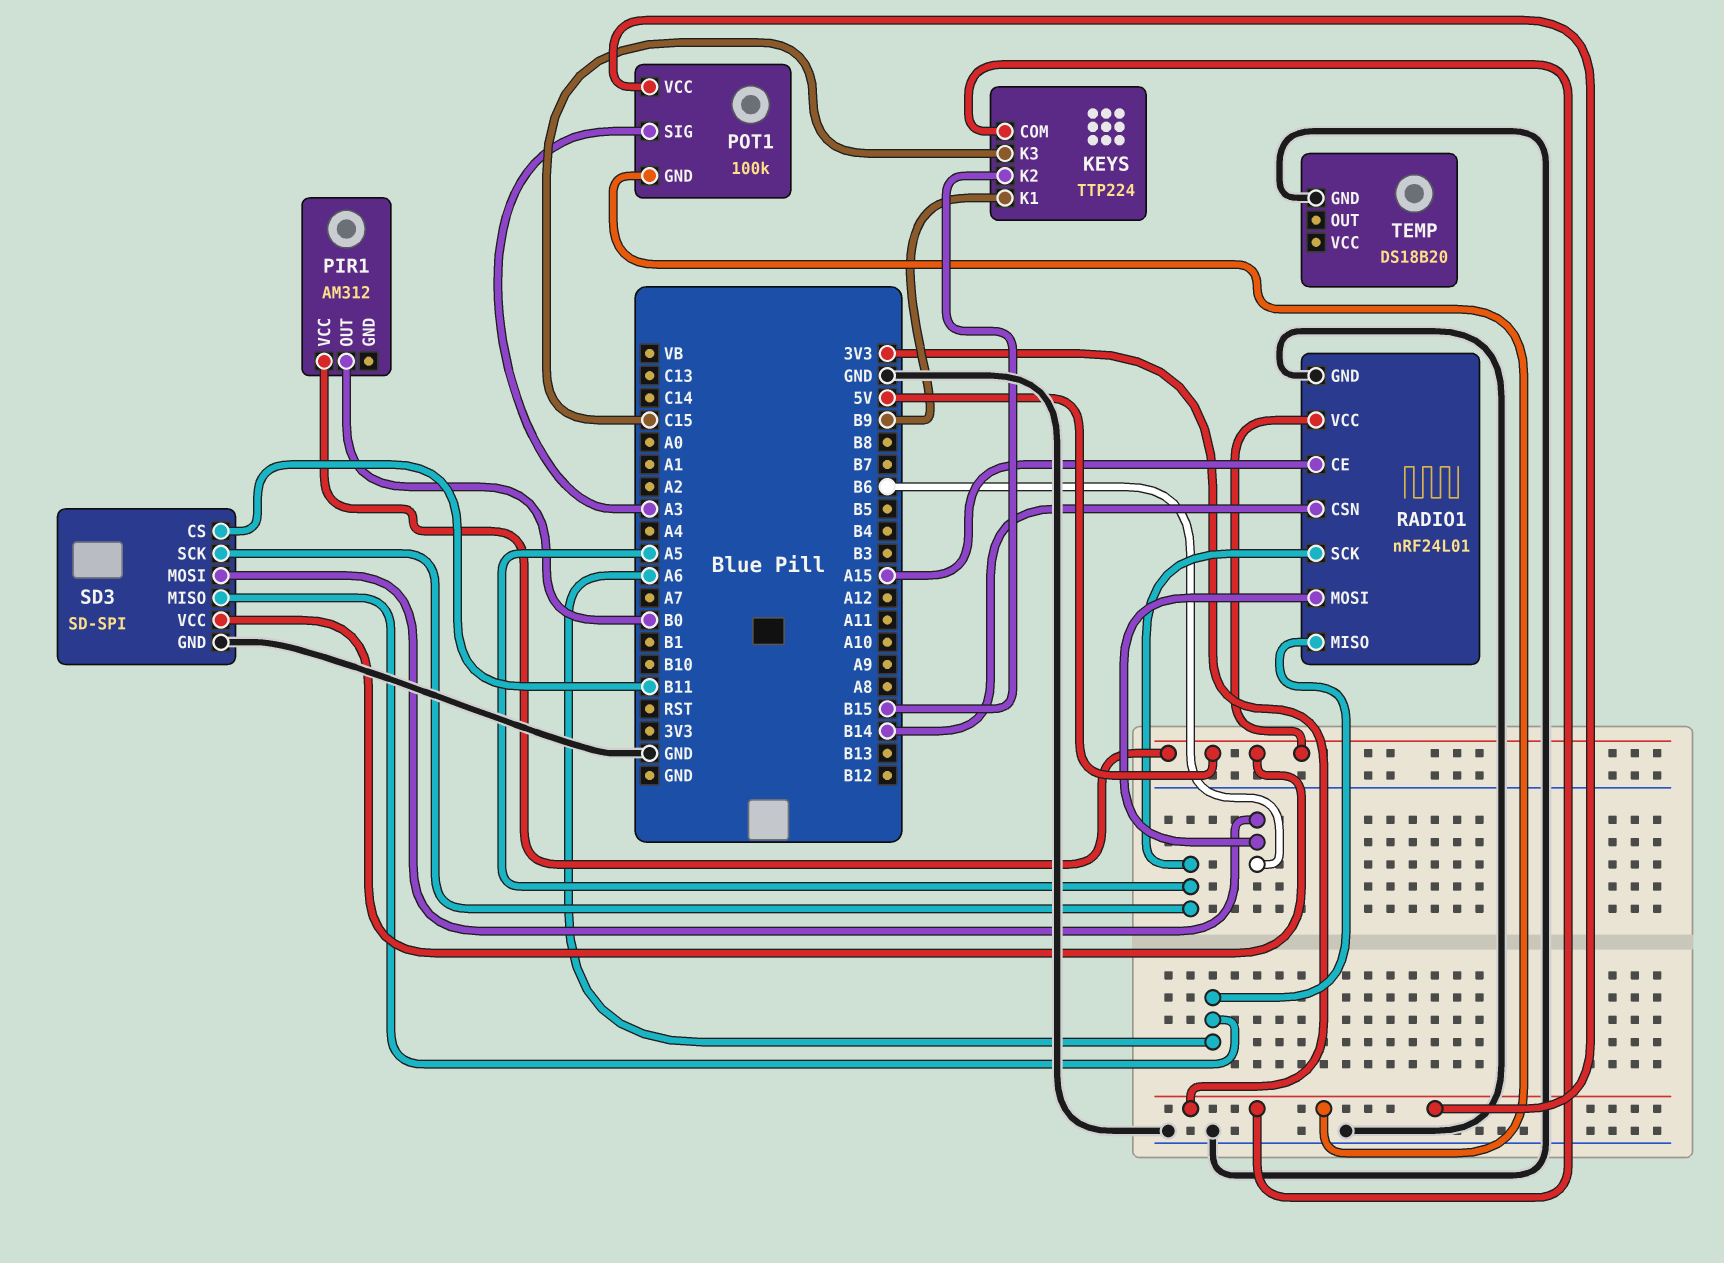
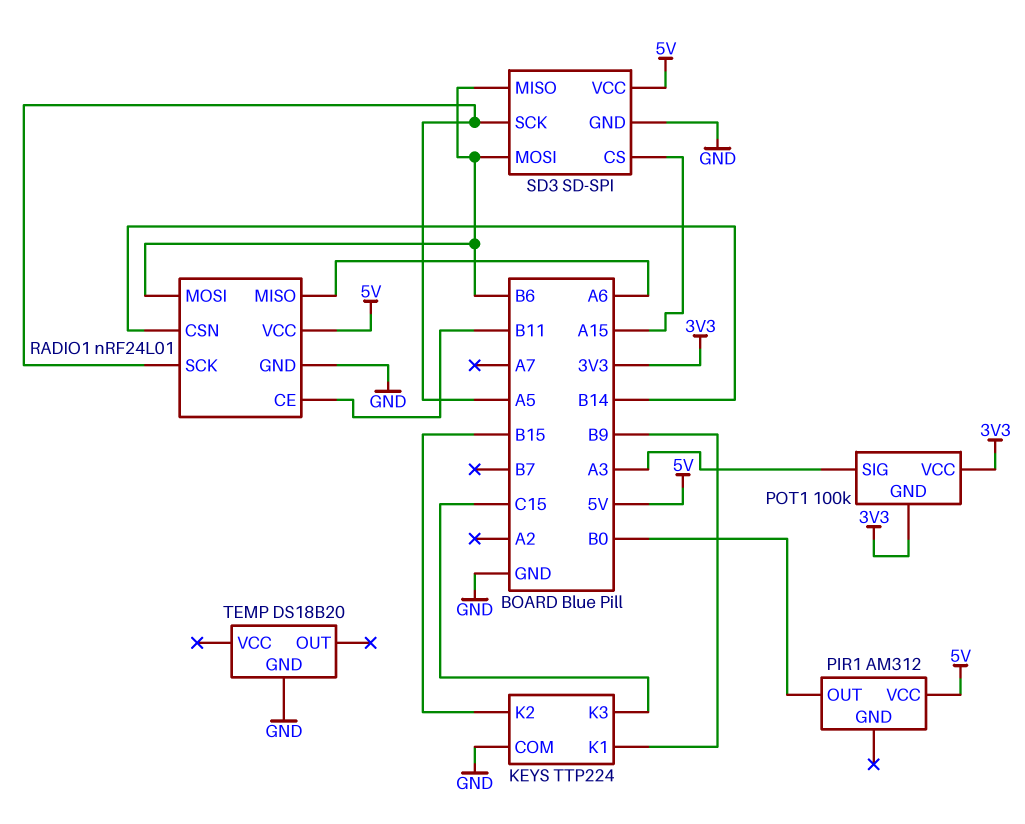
KEYS pin COM: 3V3 -> GND
RADIO1 pin CE: A15 -> B11
SD3 pin CS: B11 -> A15
SD3 pin MISO: A6 -> B6

